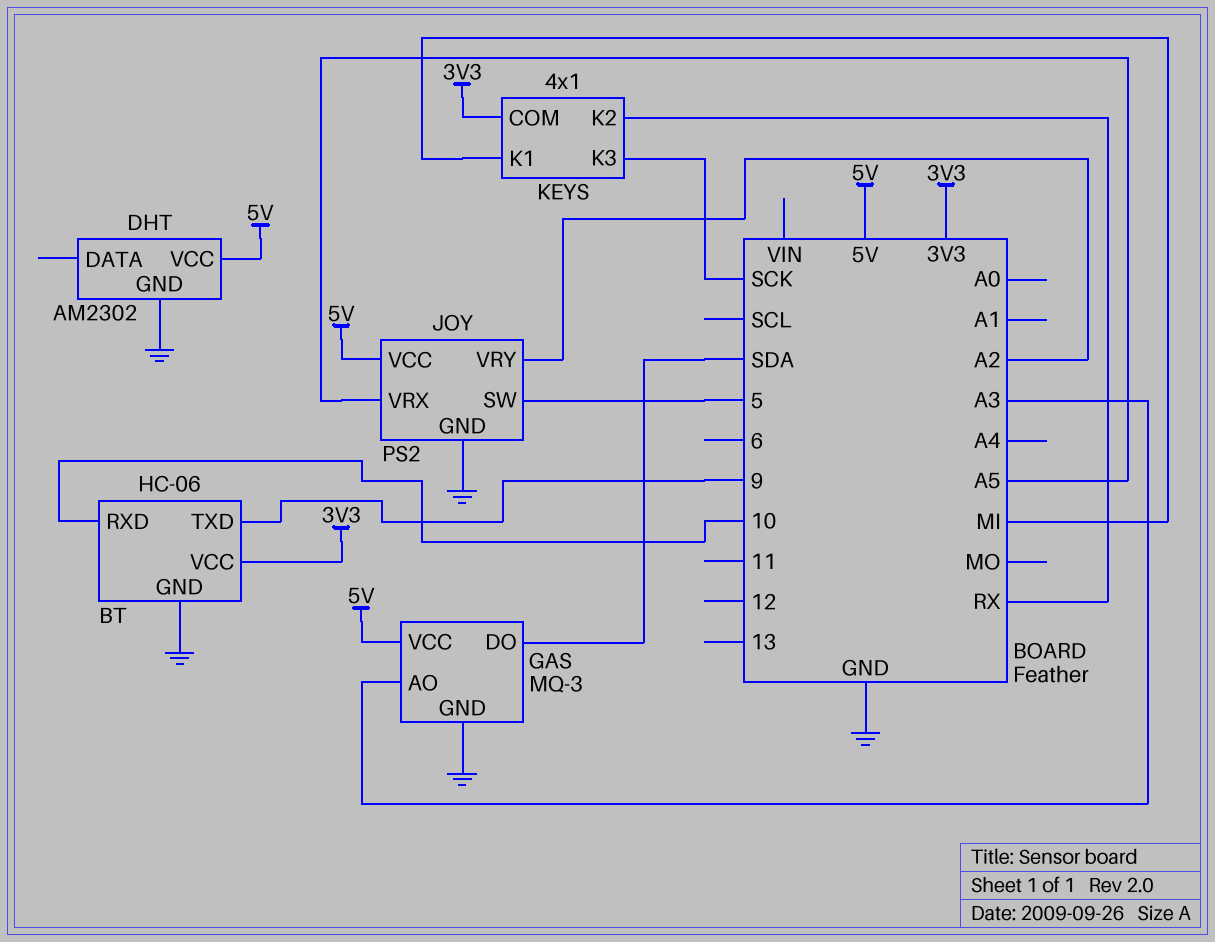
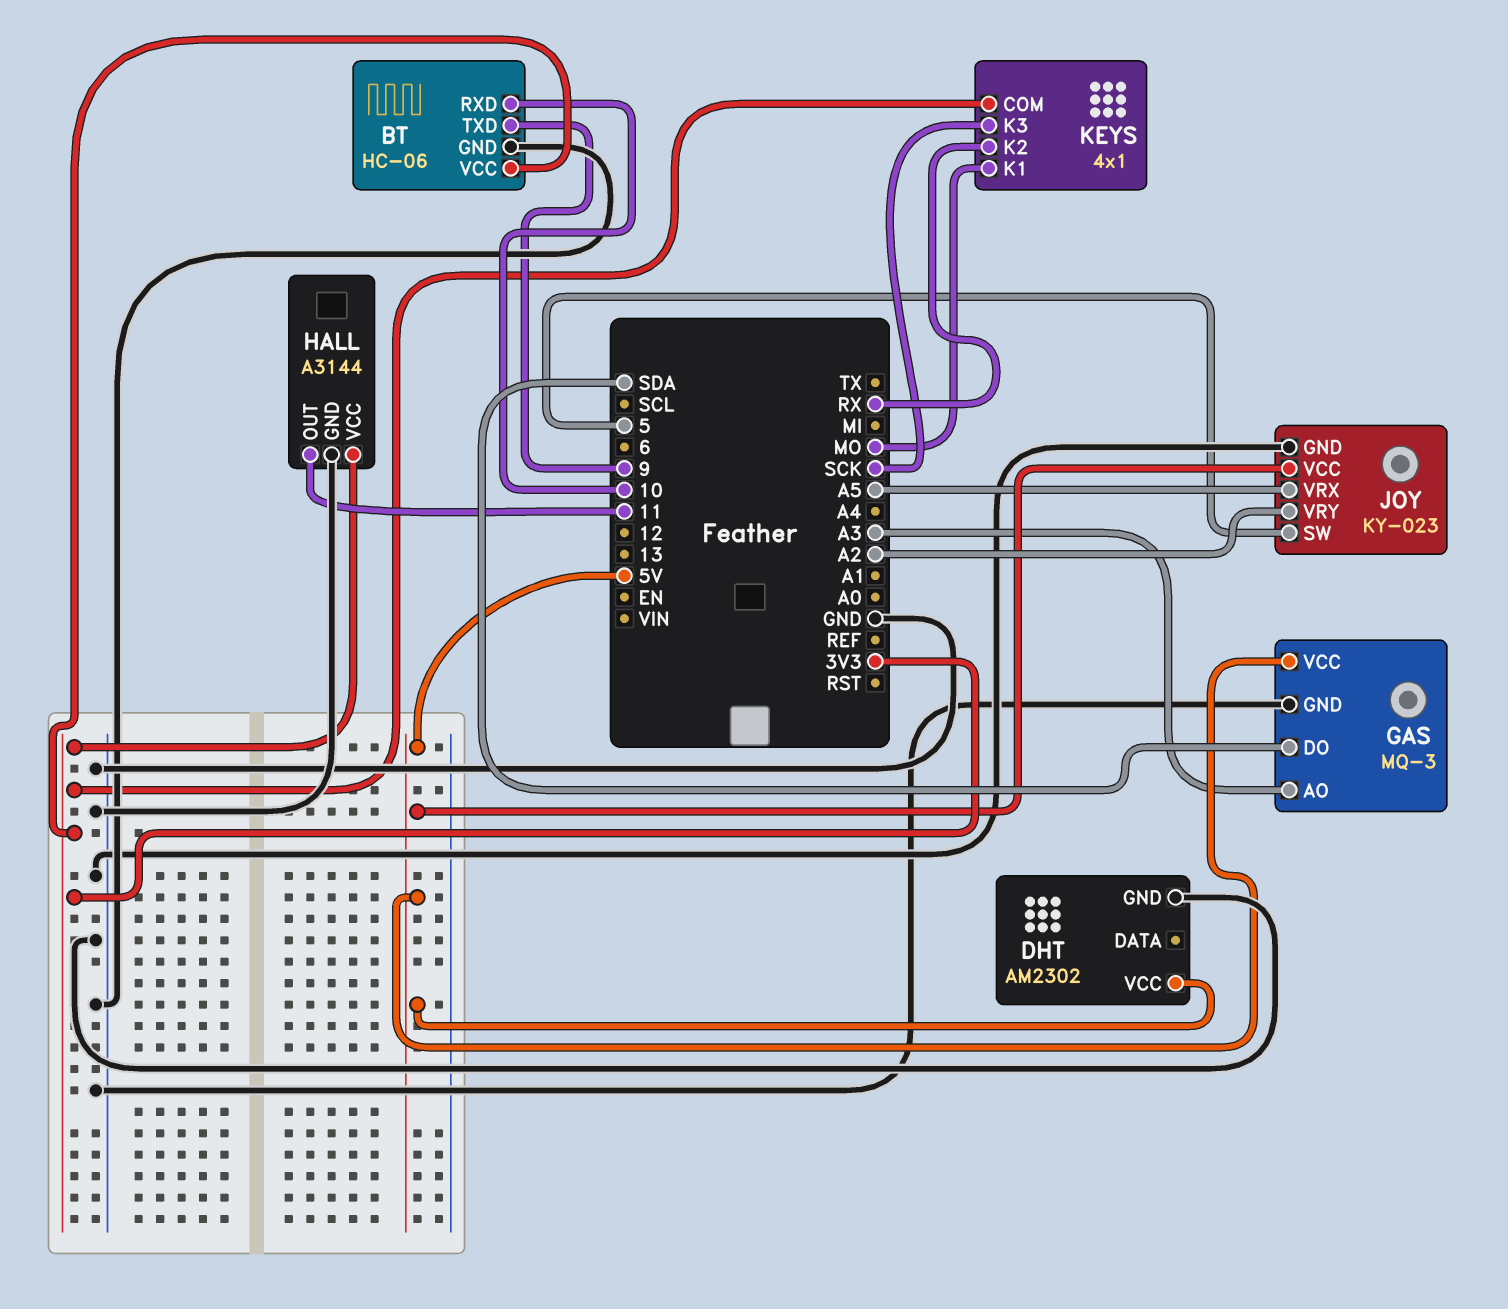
HALL: none -> A3144
HALL pin GND: none -> GND
HALL pin OUT: none -> 11
HALL pin VCC: none -> 3V3
JOY: PS2 -> KY-023
KEYS pin K1: MI -> MO

